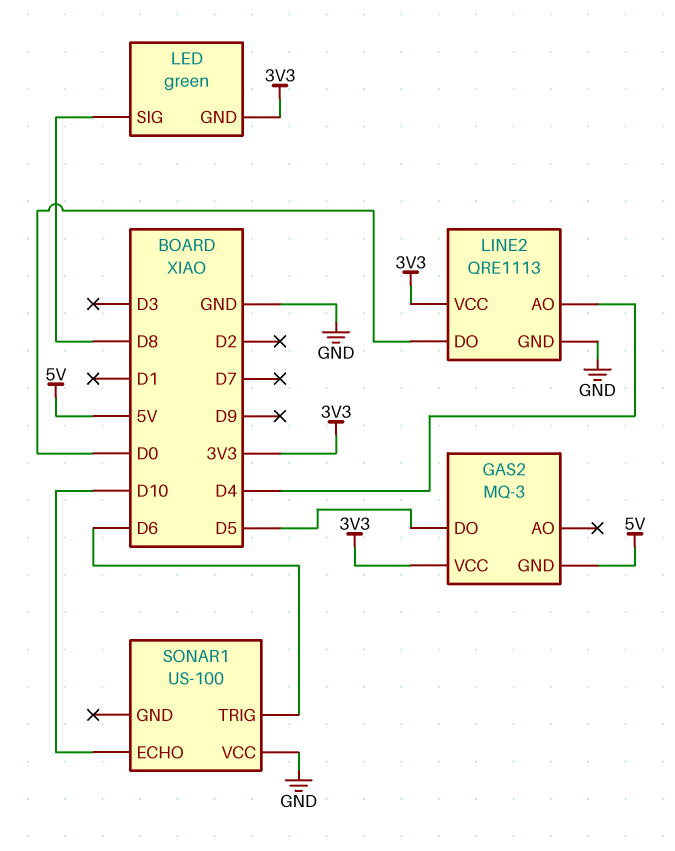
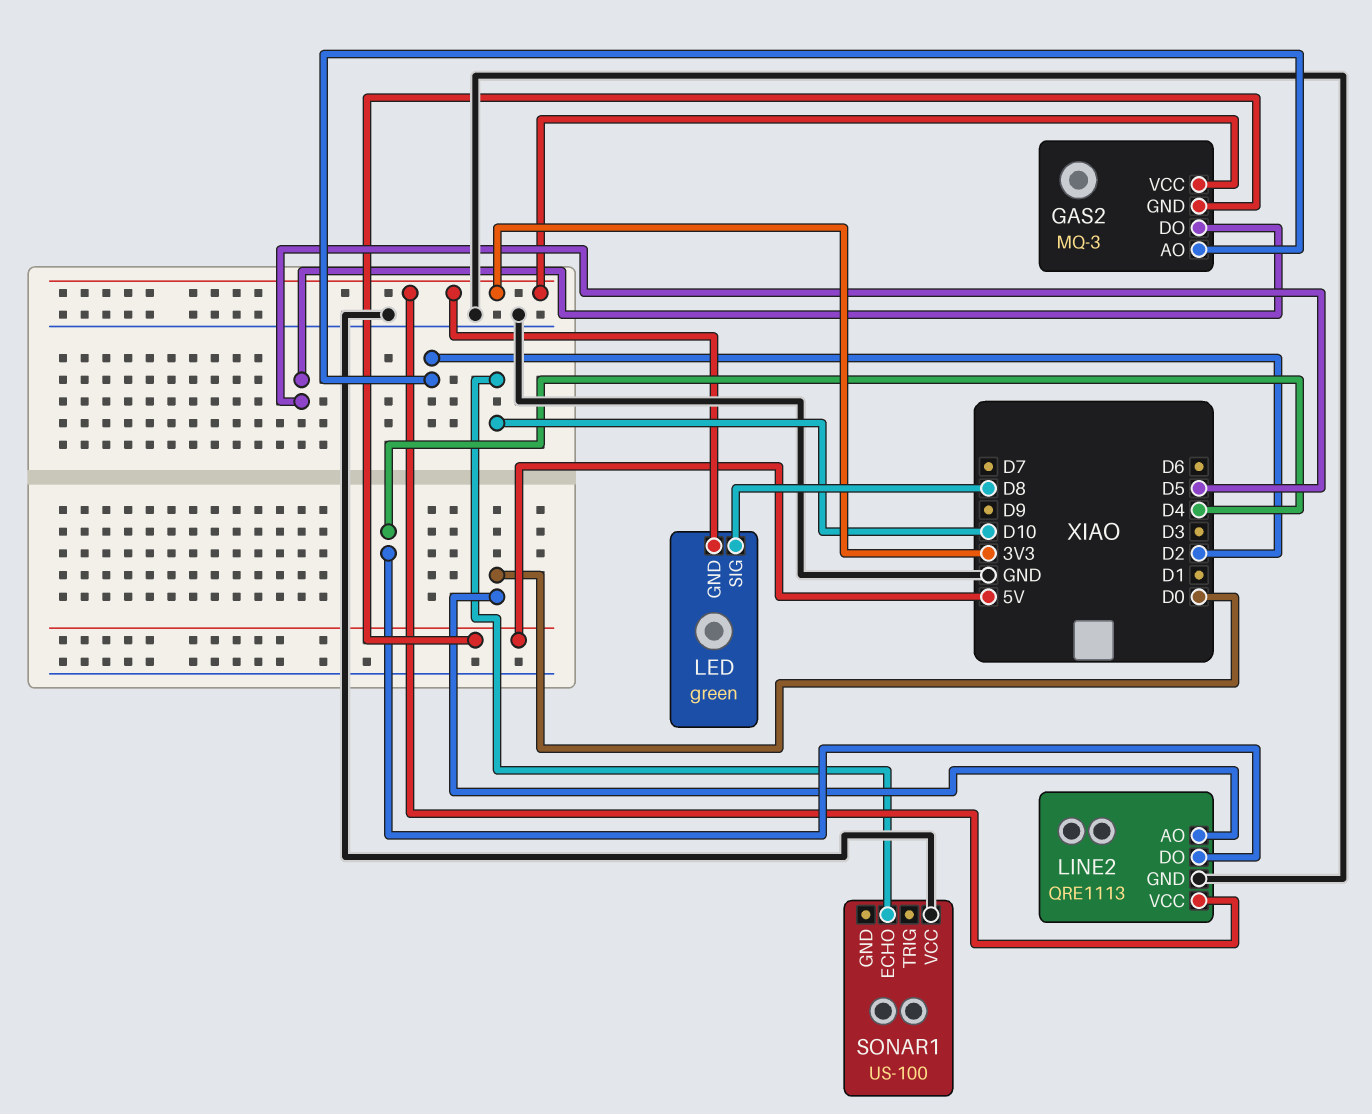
GAS2 pin AO: none -> D2
LINE2 pin AO: D4 -> D0
LINE2 pin DO: D0 -> D4
SONAR1 pin TRIG: D6 -> none

